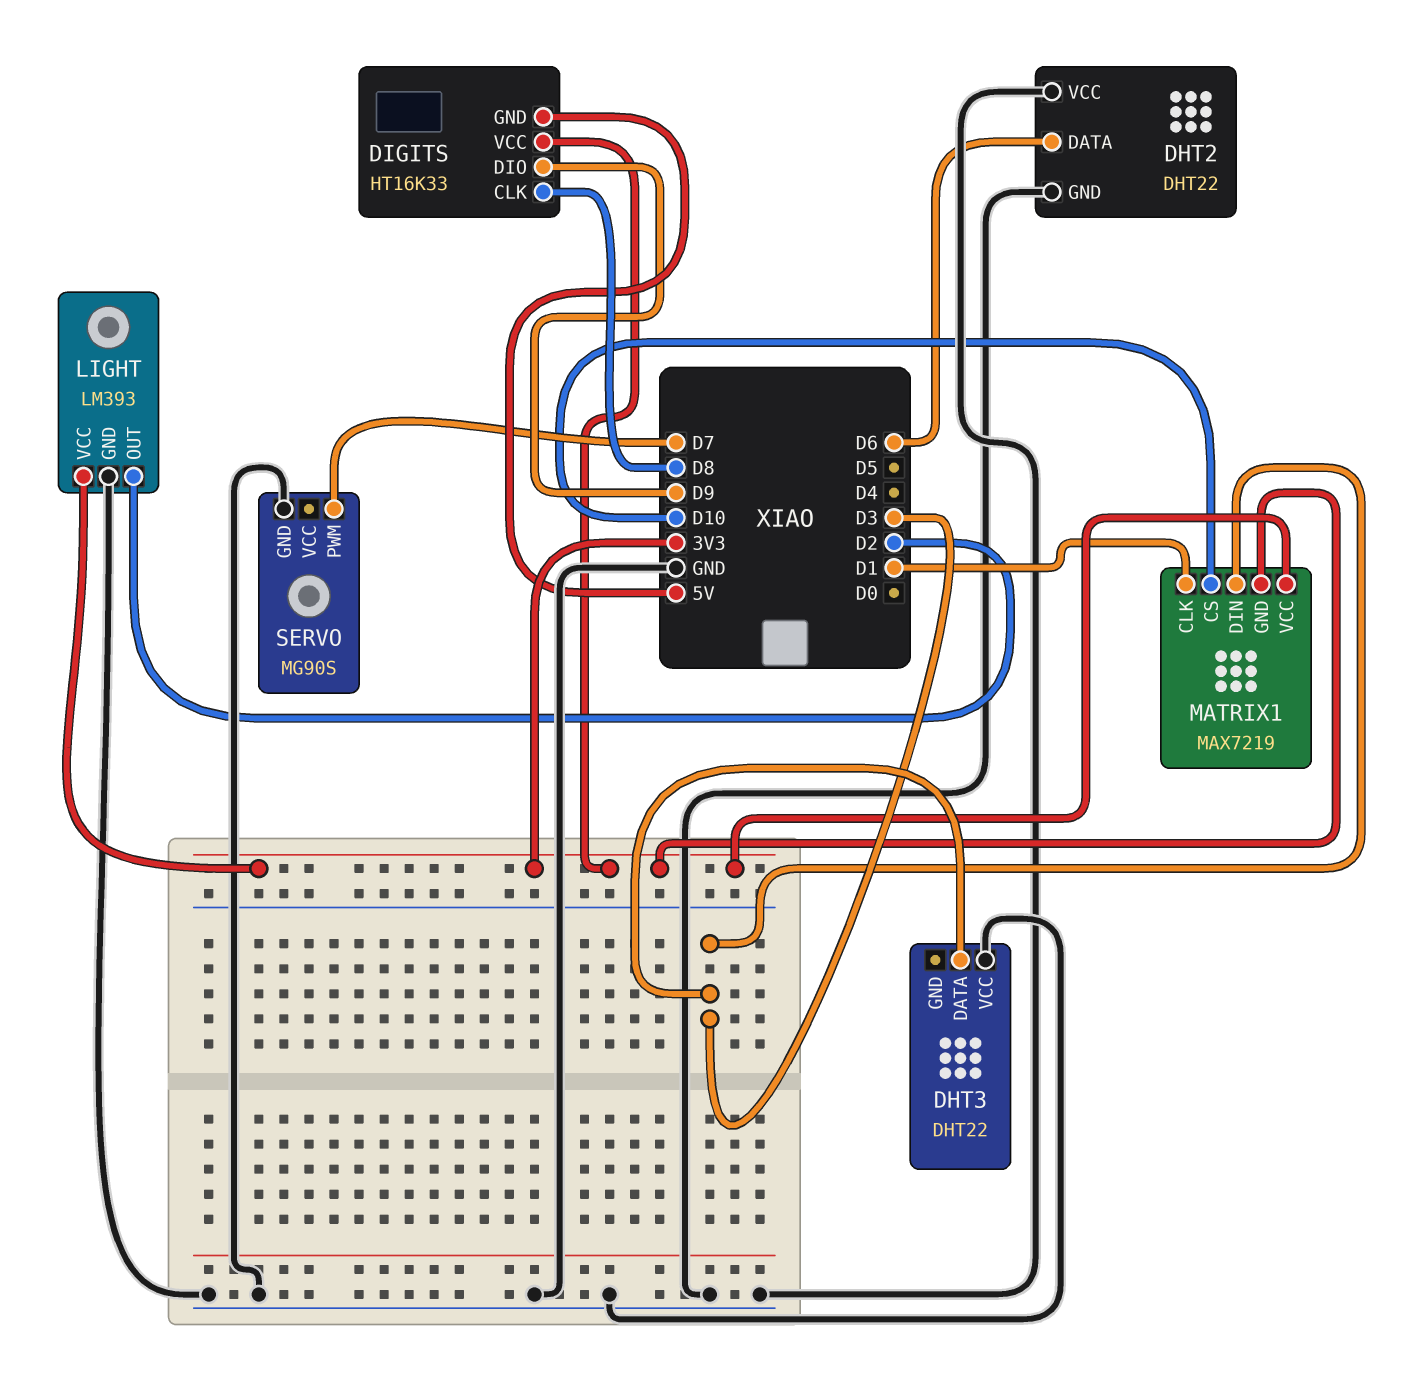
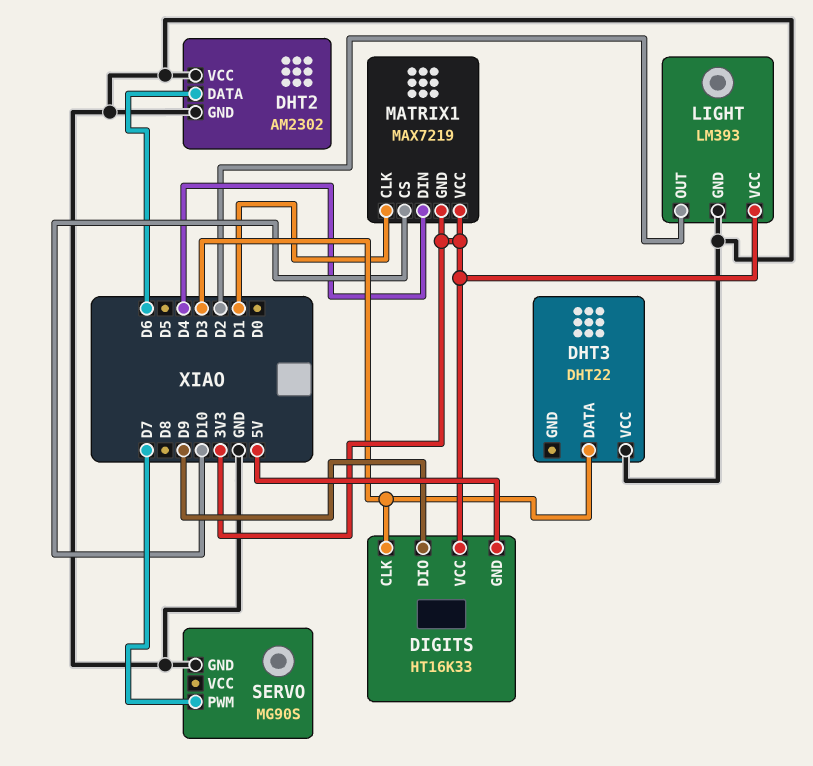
DHT2: DHT22 -> AM2302
DIGITS pin CLK: D8 -> D3
MATRIX1 pin DIN: D3 -> D4

